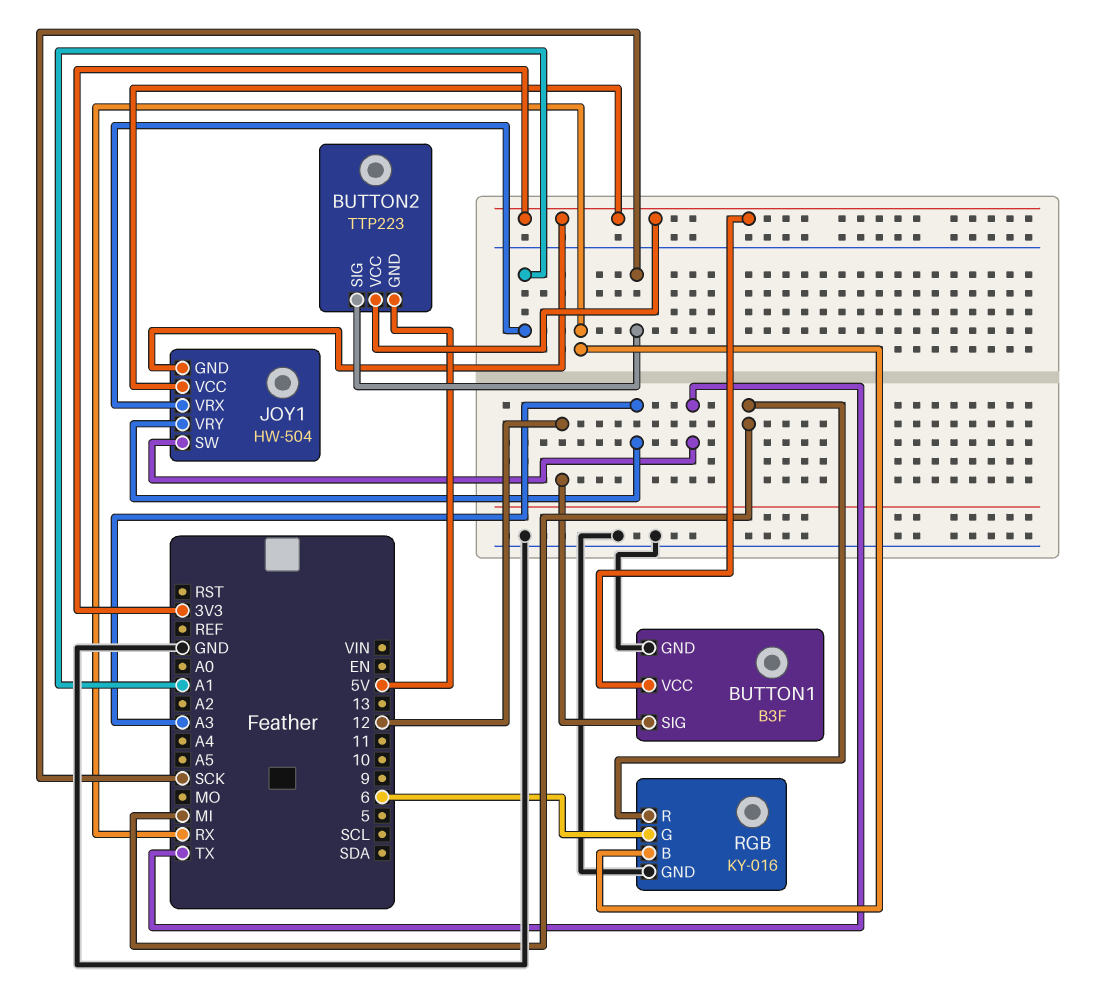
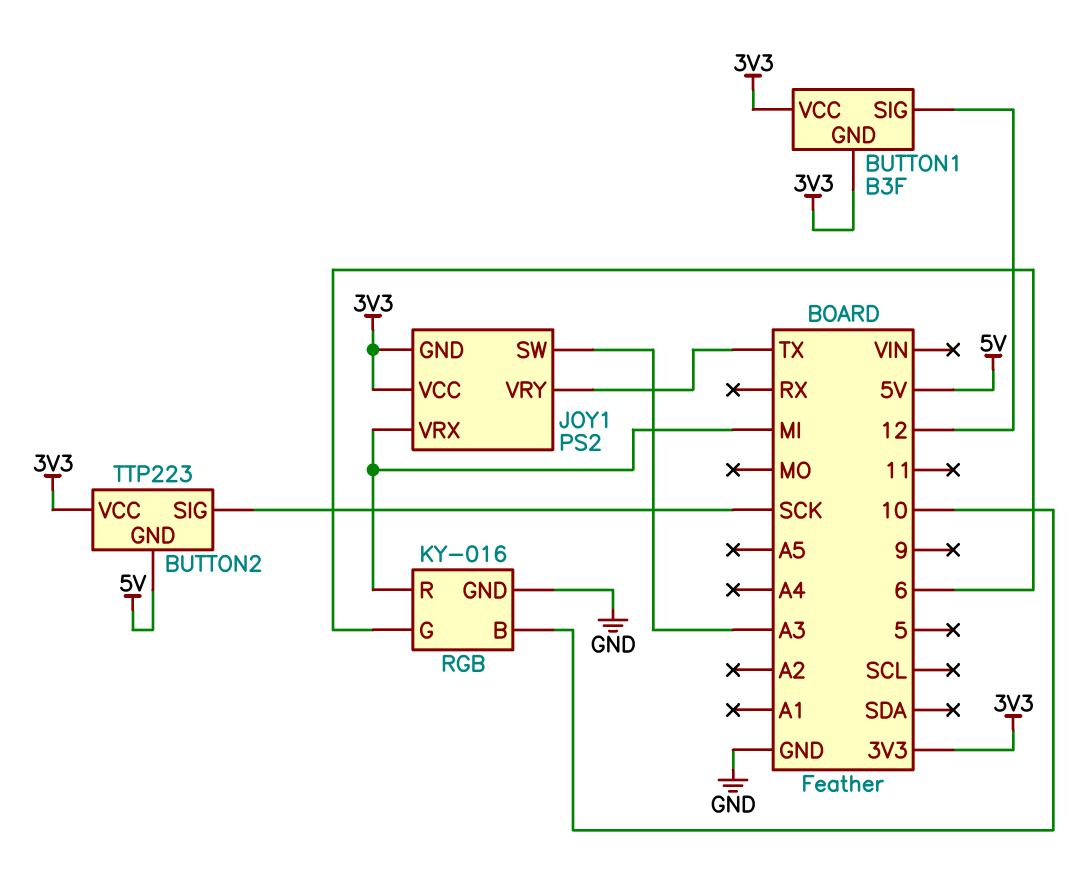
BUTTON1 pin GND: GND -> 3V3
JOY1: HW-504 -> PS2
JOY1 pin SW: TX -> A3
JOY1 pin VRX: A1 -> MI
JOY1 pin VRY: A3 -> TX
RGB pin B: RX -> 10

